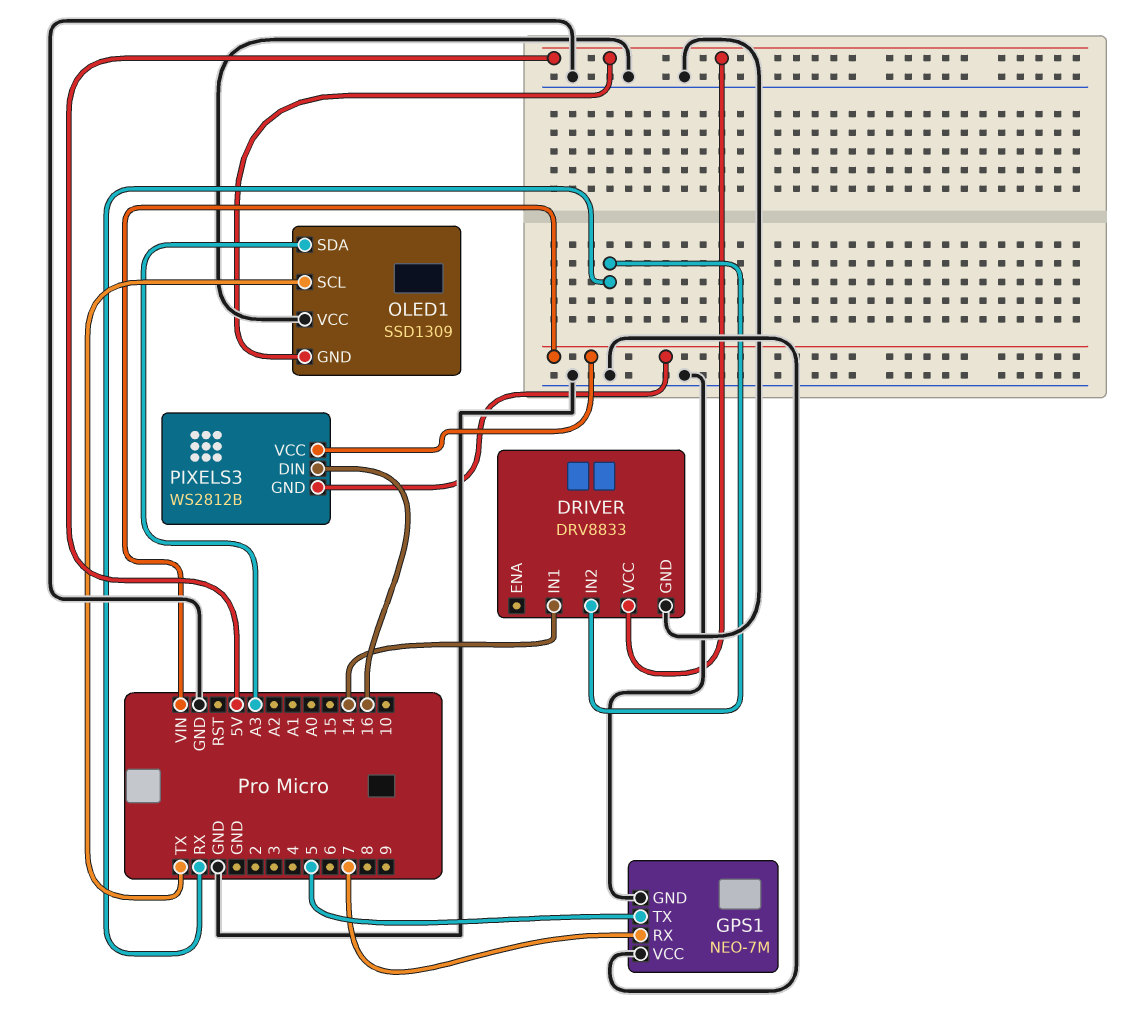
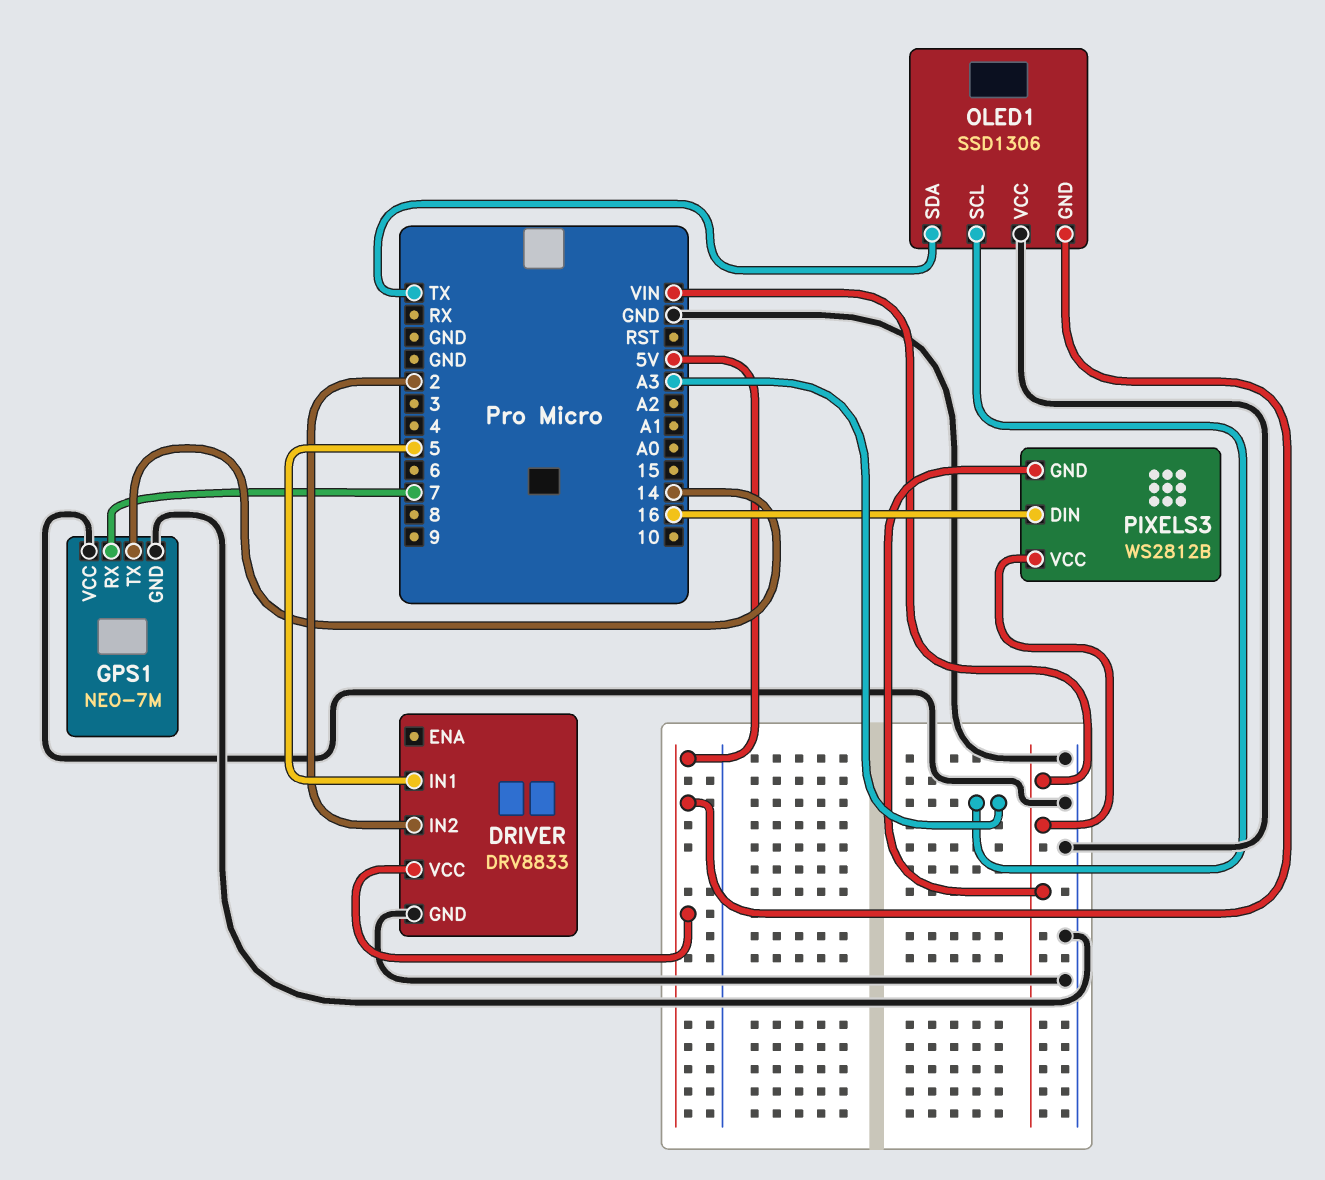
DRIVER pin IN1: 14 -> 5
DRIVER pin IN2: RX -> 2
GPS1 pin TX: 5 -> 14
OLED1: SSD1309 -> SSD1306
OLED1 pin SCL: TX -> A3
OLED1 pin SDA: A3 -> TX

